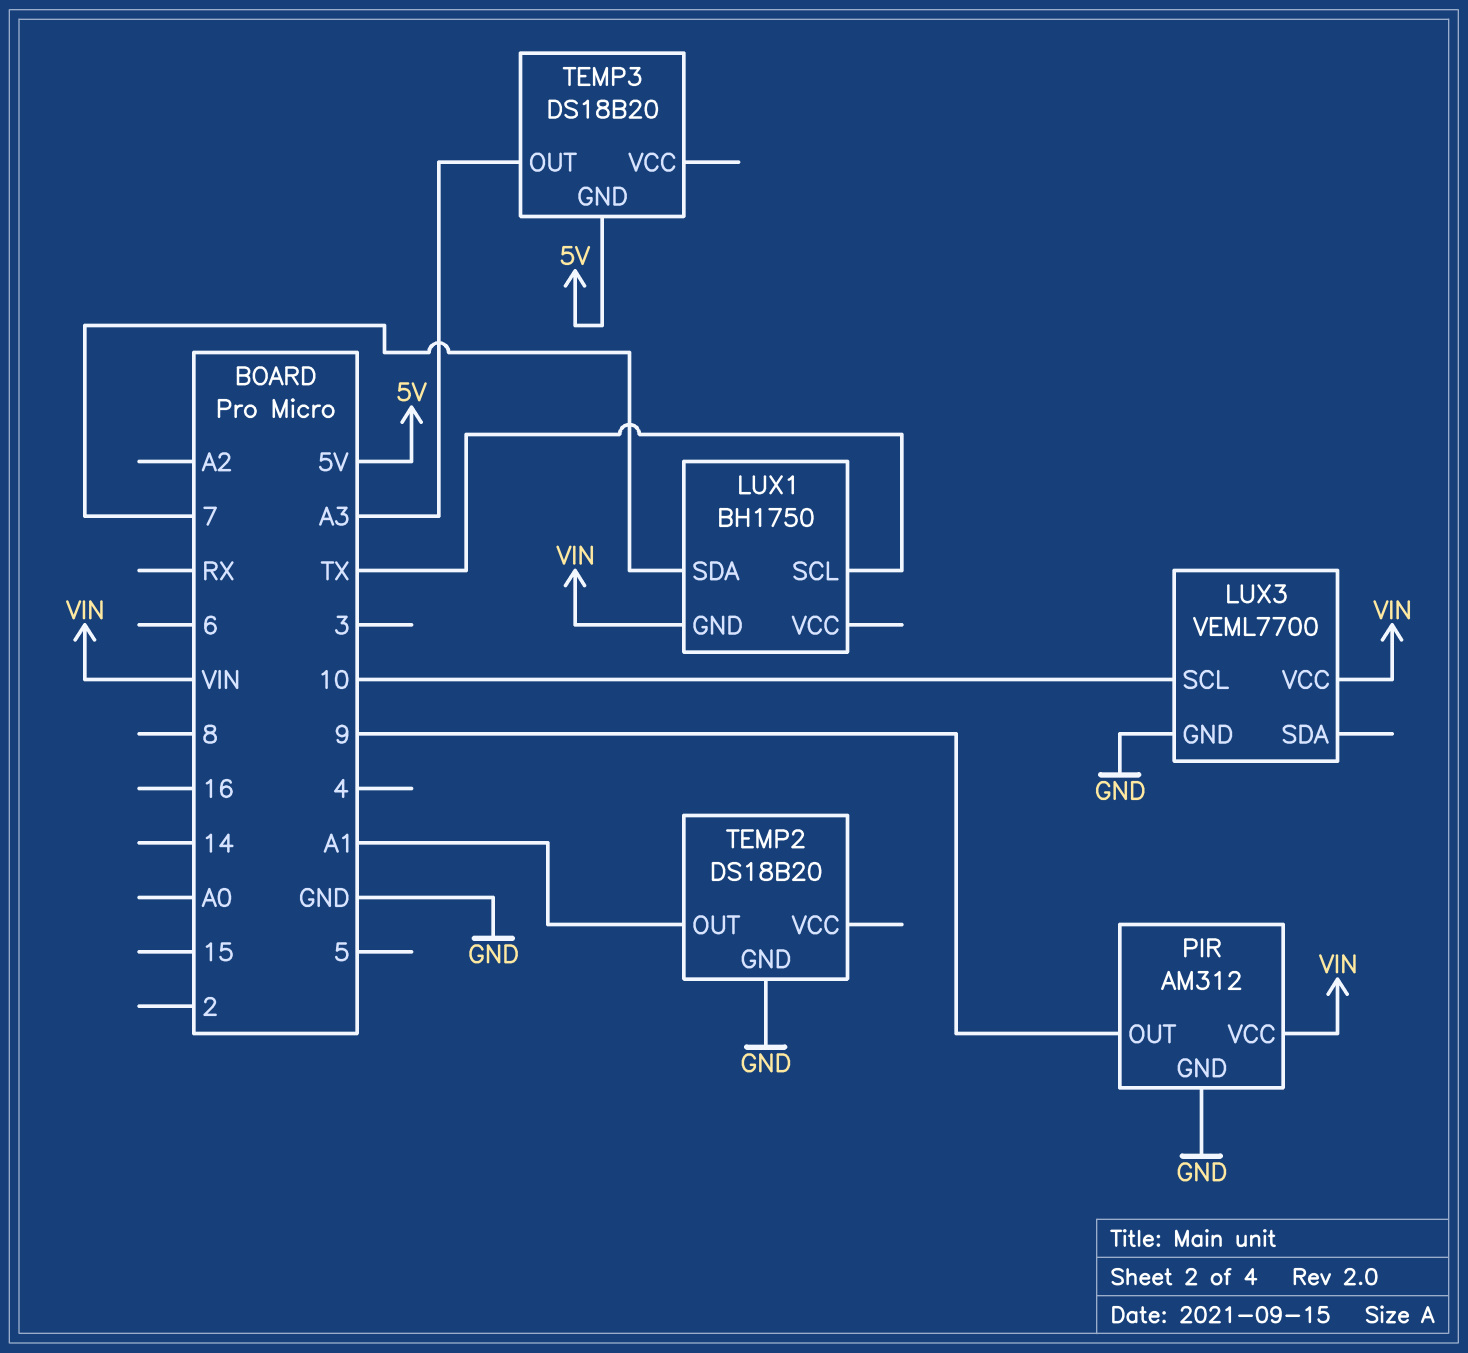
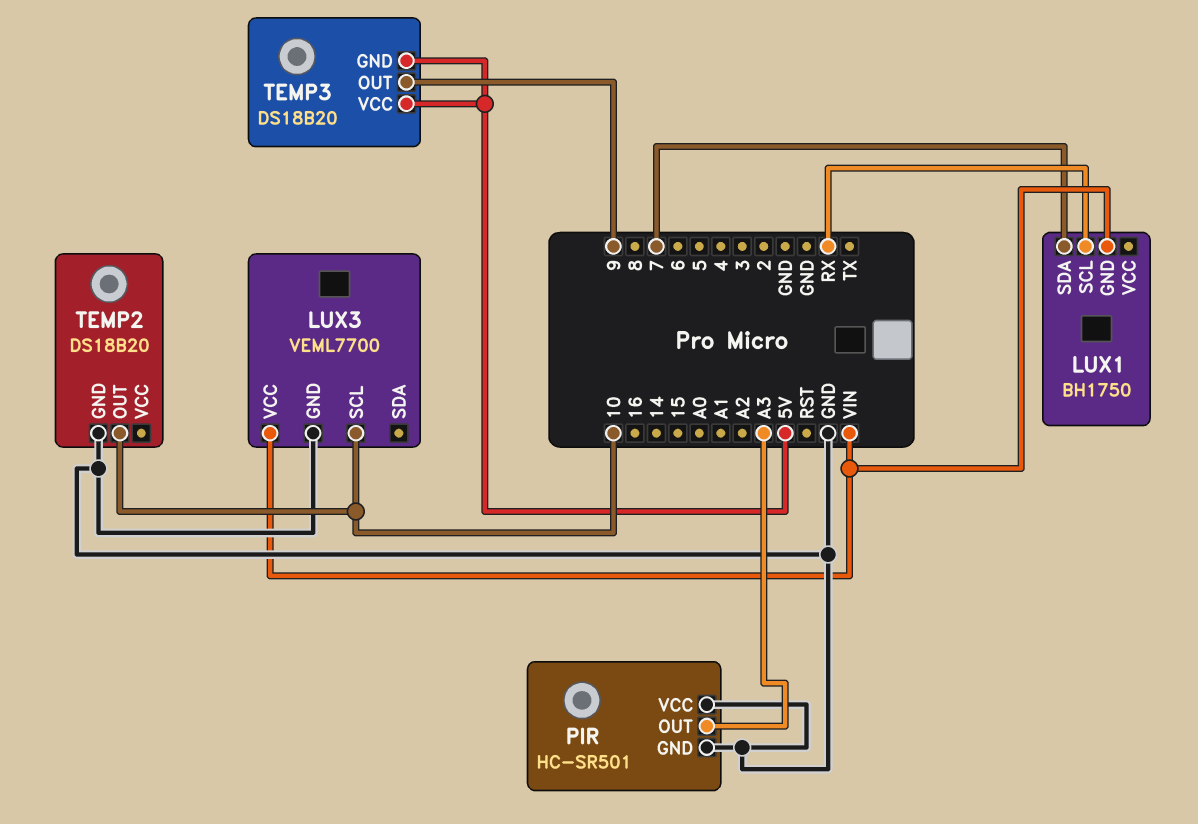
LUX1 pin SCL: TX -> RX
PIR: AM312 -> HC-SR501
PIR pin OUT: 9 -> A3
PIR pin VCC: VIN -> GND
TEMP2 pin OUT: A1 -> 10
TEMP3 pin OUT: A3 -> 9
TEMP3 pin VCC: none -> 5V

